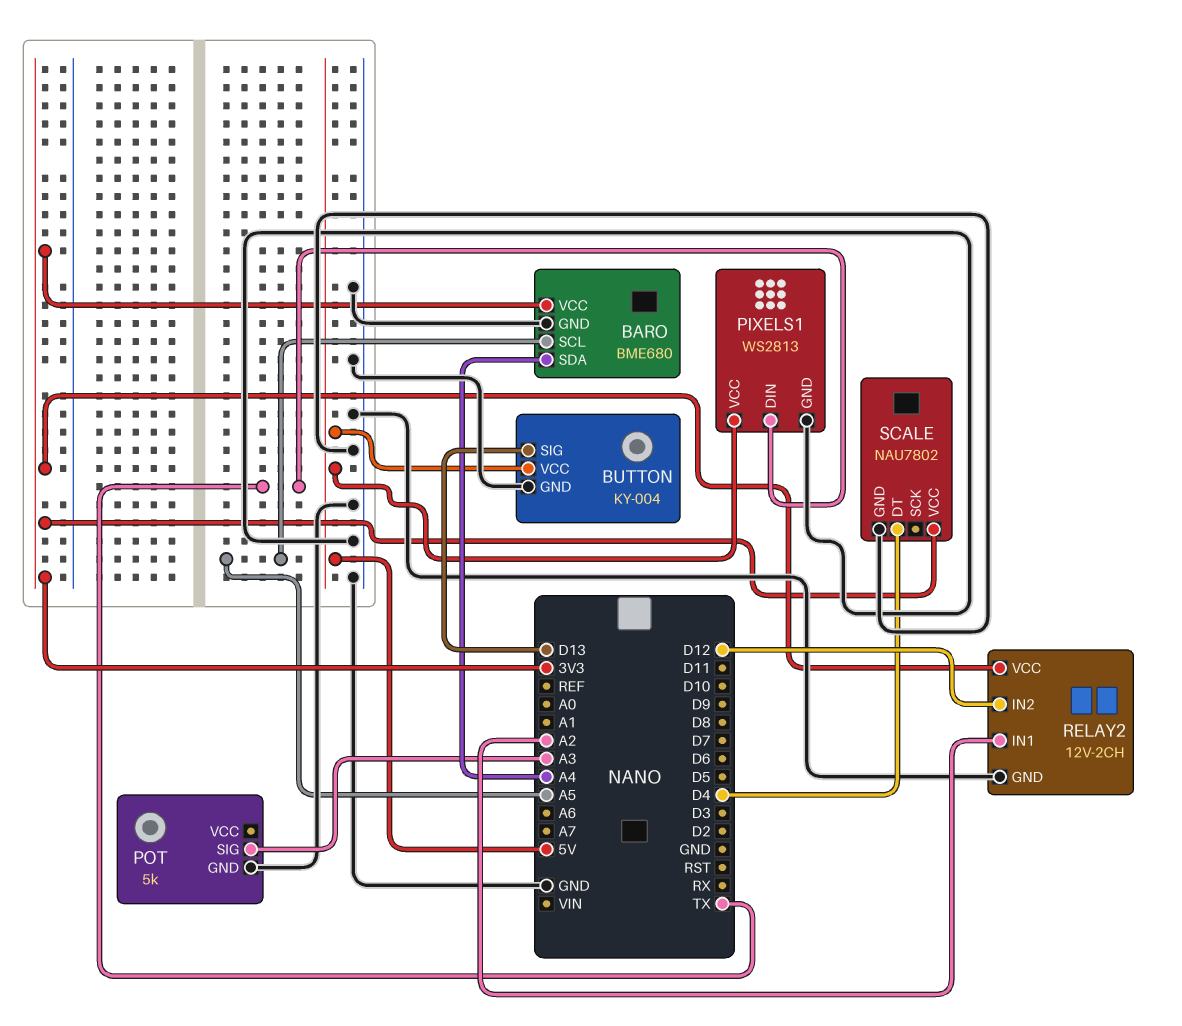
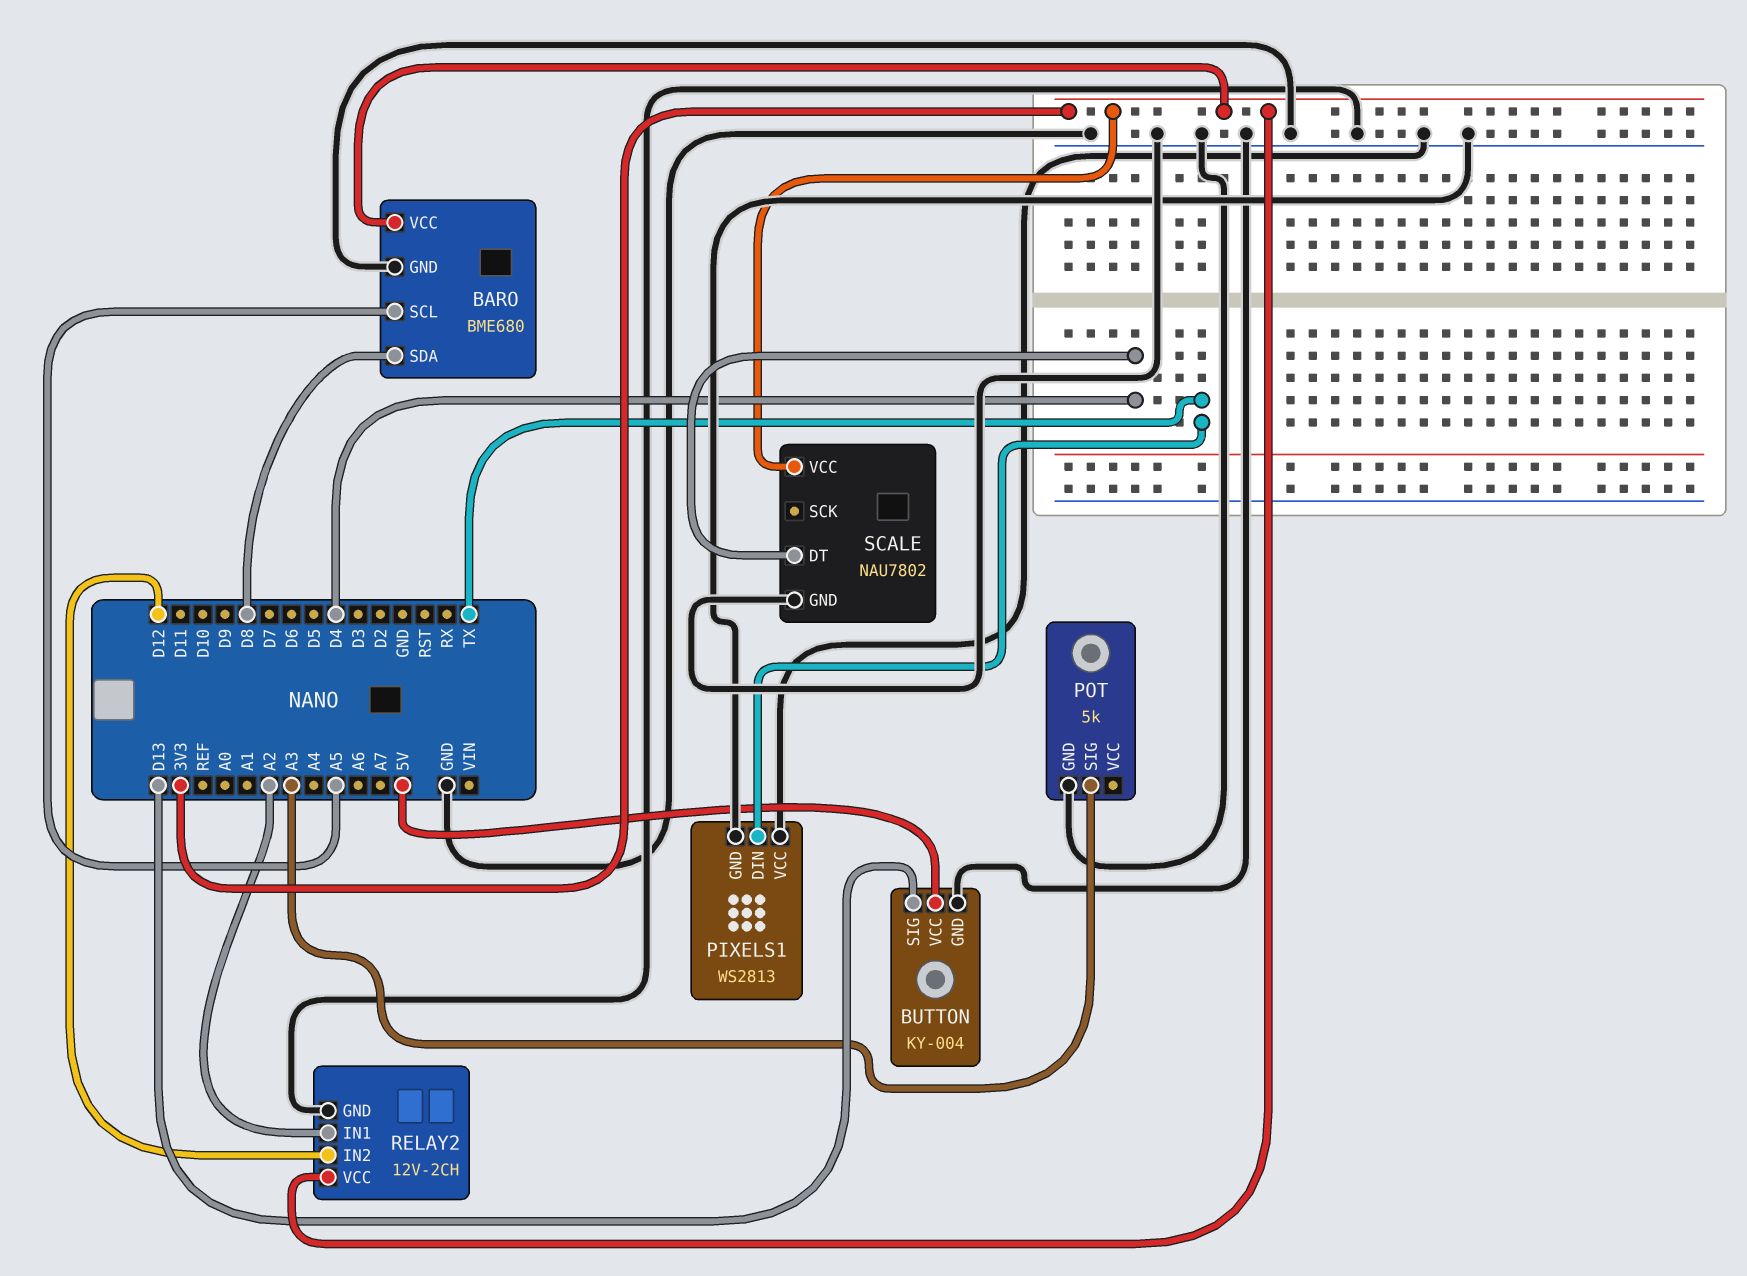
BARO pin SDA: A4 -> D8
PIXELS1 pin VCC: 5V -> GND

